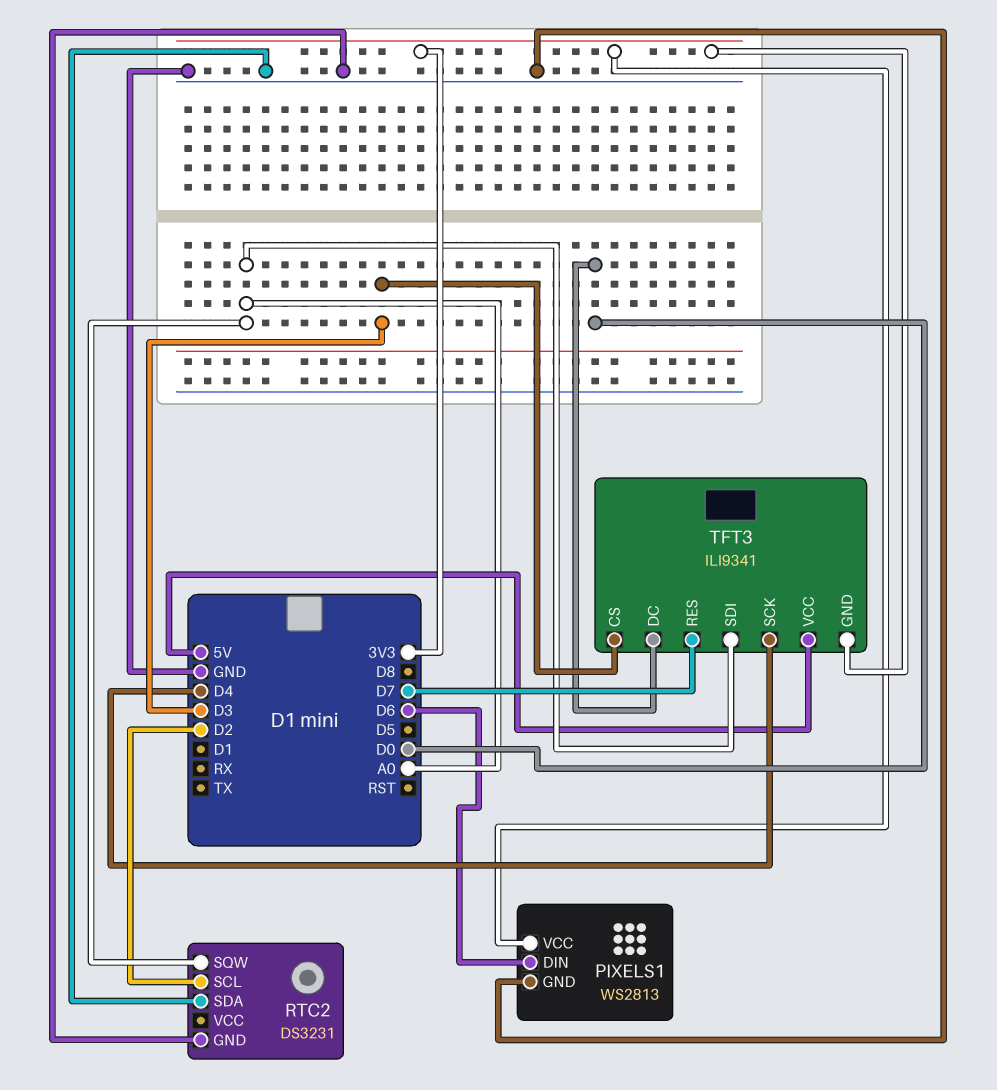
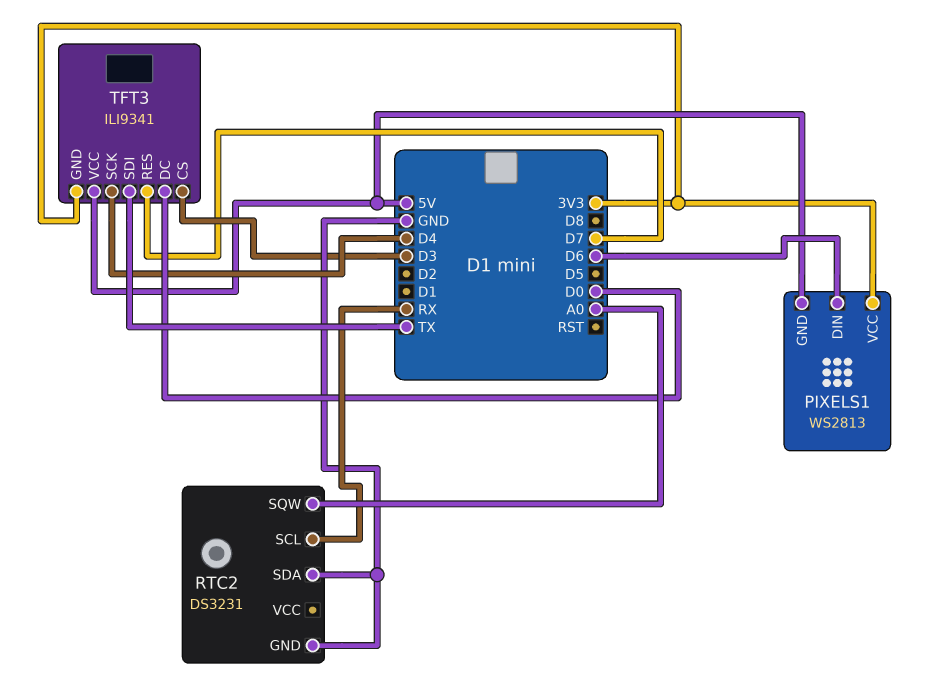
PIXELS1 pin GND: GND -> 5V
RTC2 pin SCL: D2 -> RX
TFT3 pin SDI: A0 -> TX

